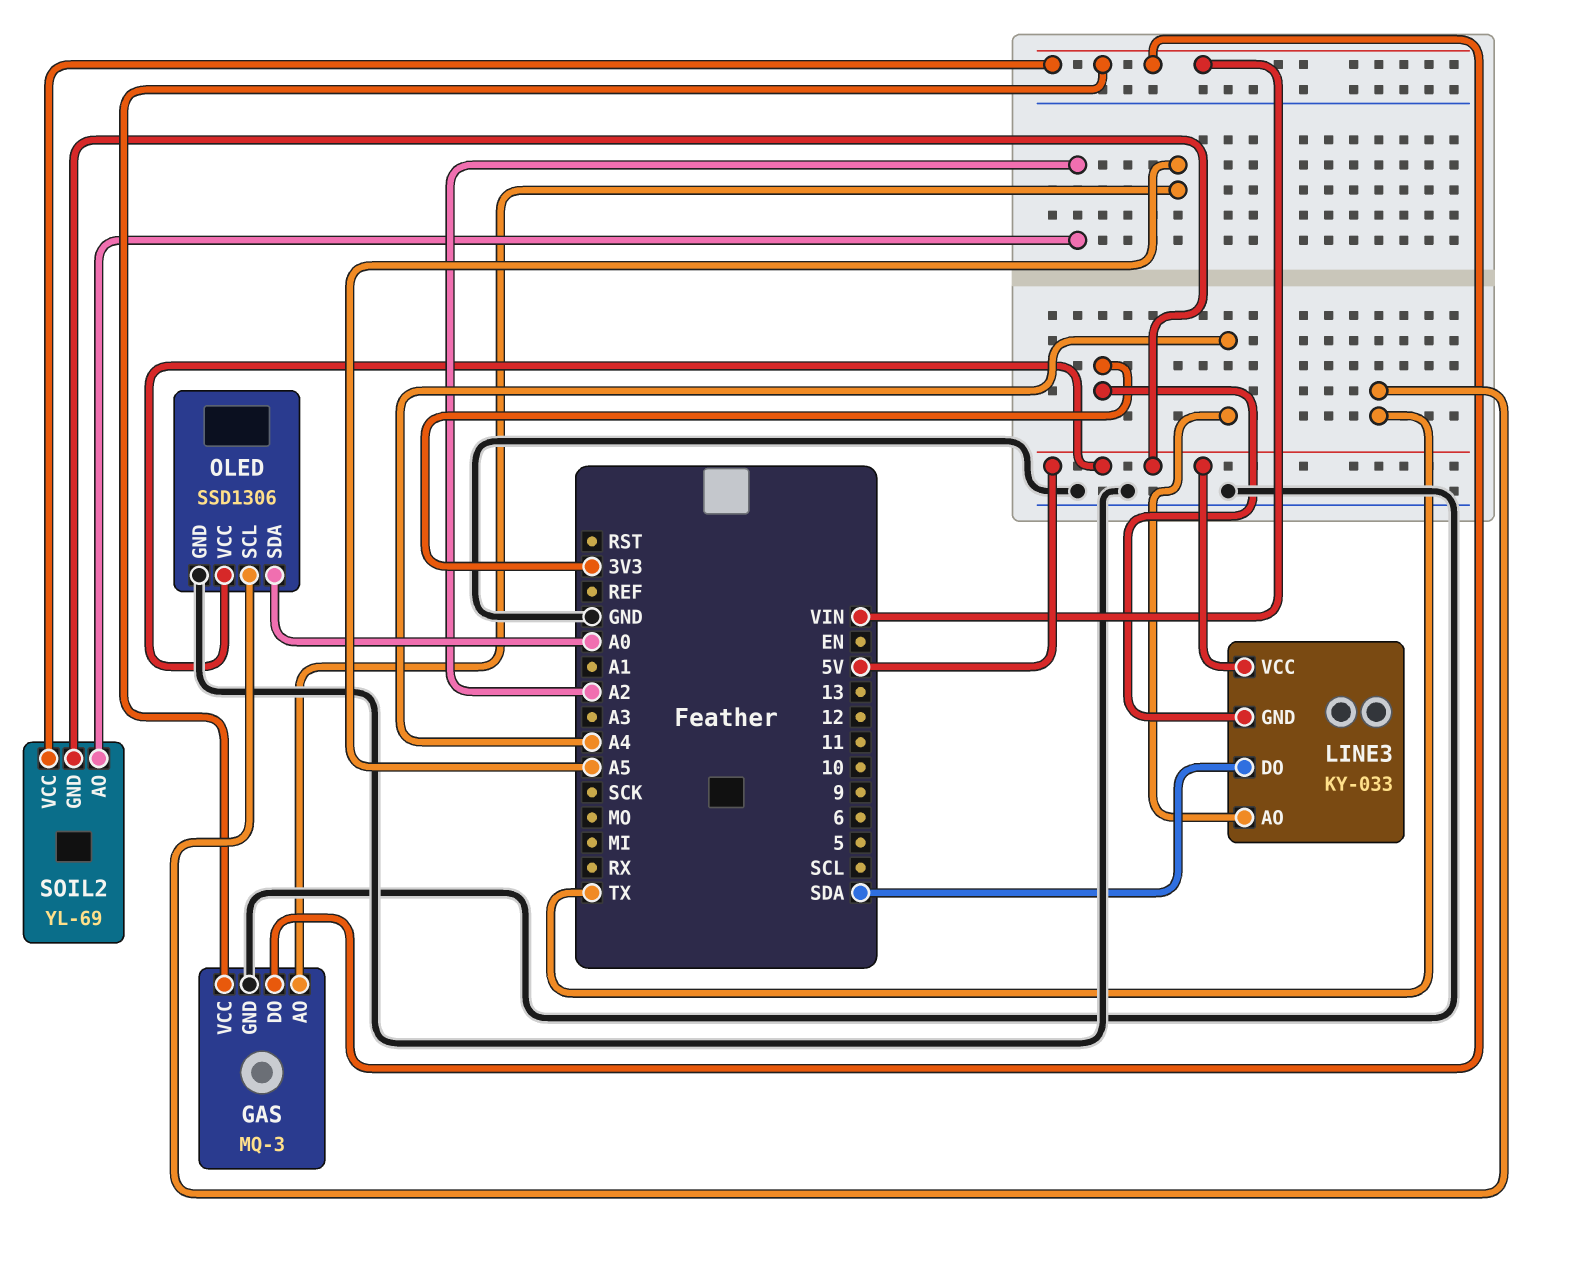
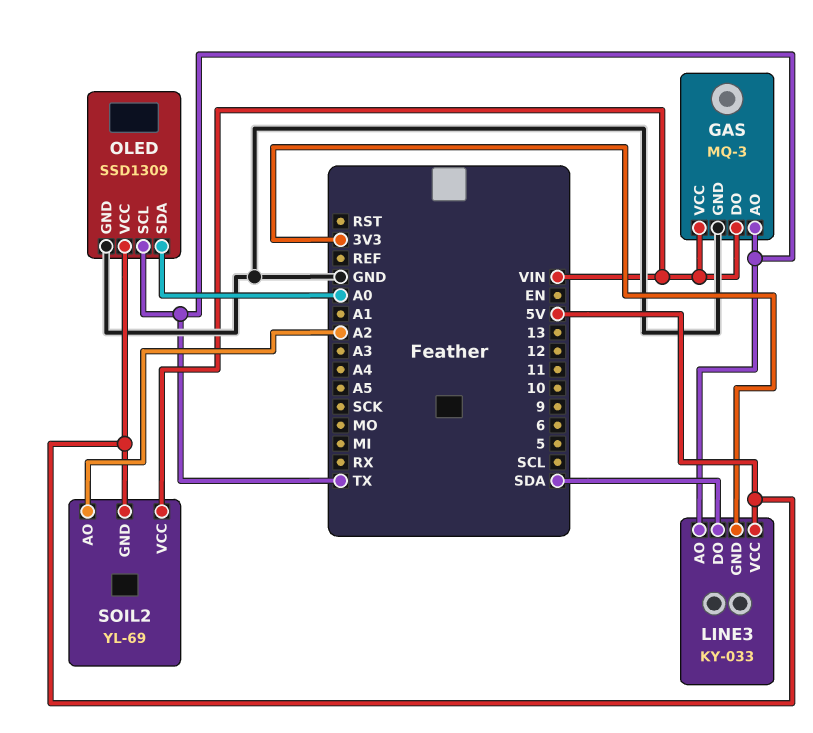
GAS pin AO: A5 -> TX
LINE3 pin AO: A4 -> TX
OLED: SSD1306 -> SSD1309

